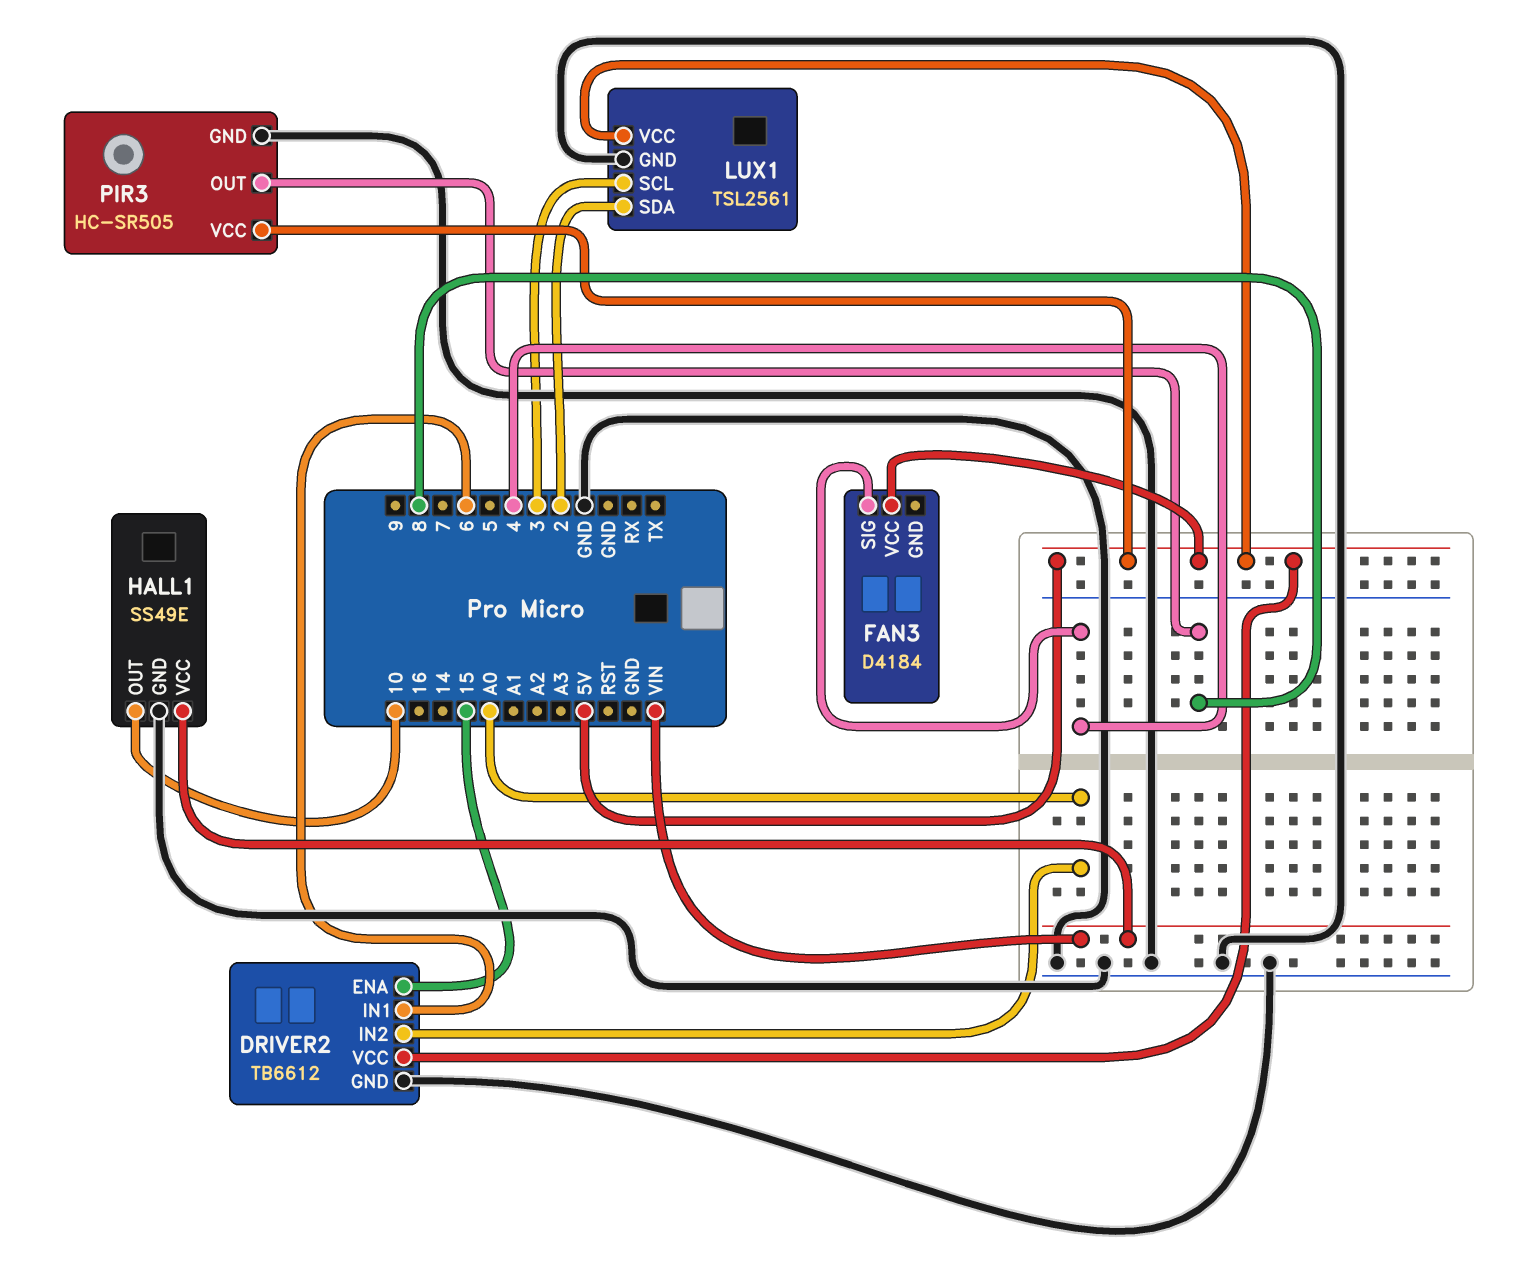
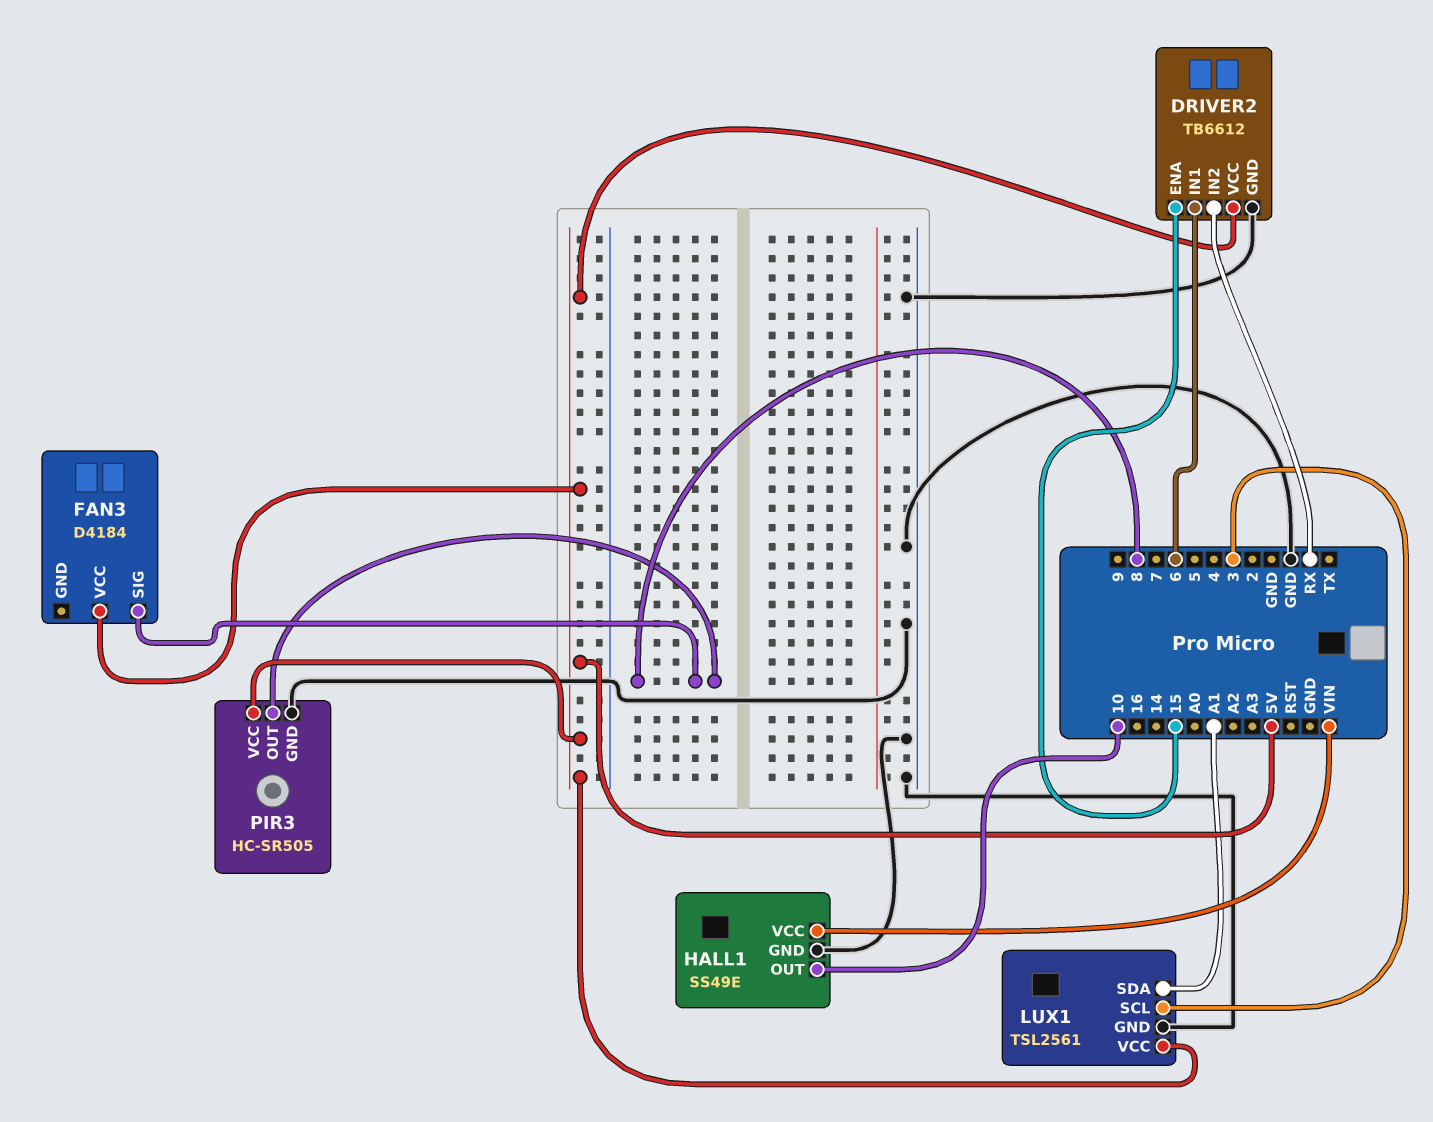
DRIVER2 pin IN2: A0 -> RX
FAN3 pin SIG: 4 -> 8
LUX1 pin SDA: 2 -> A1

